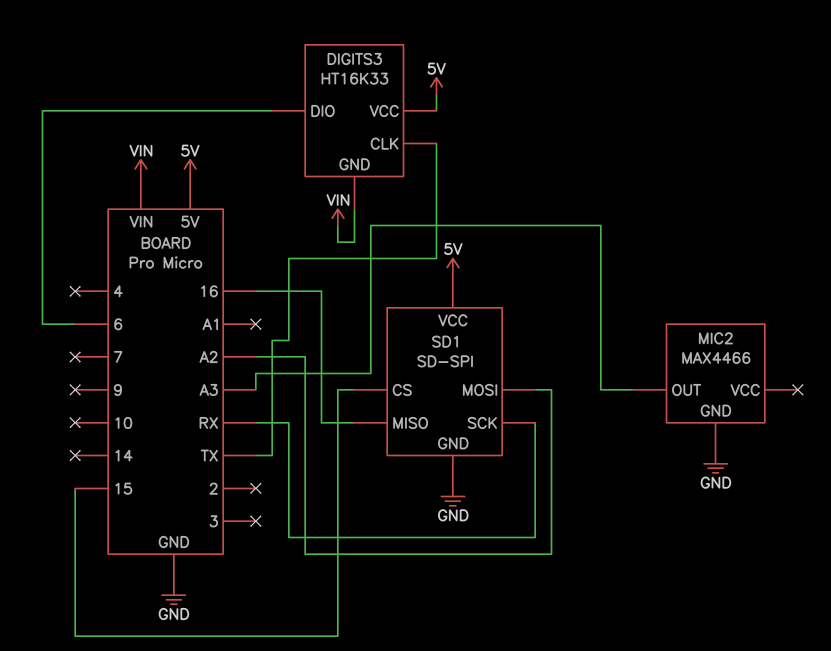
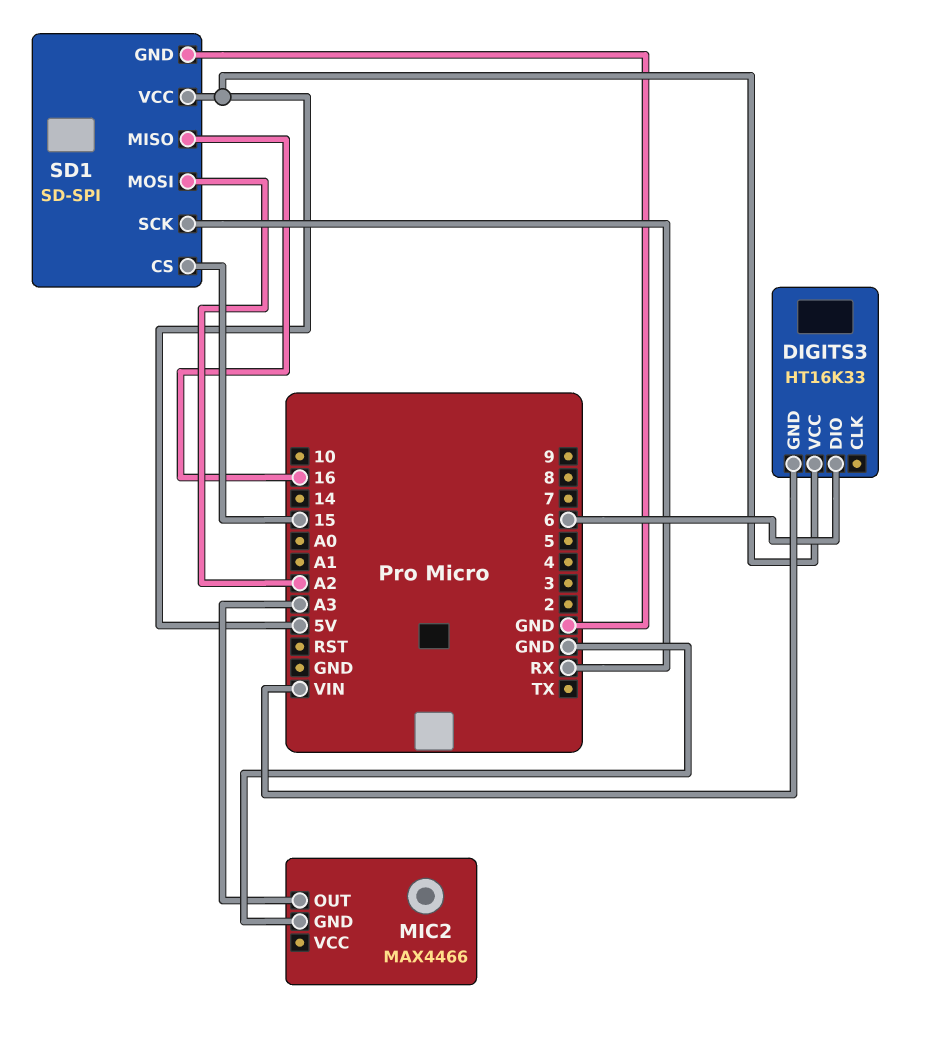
DIGITS3 pin CLK: TX -> none

